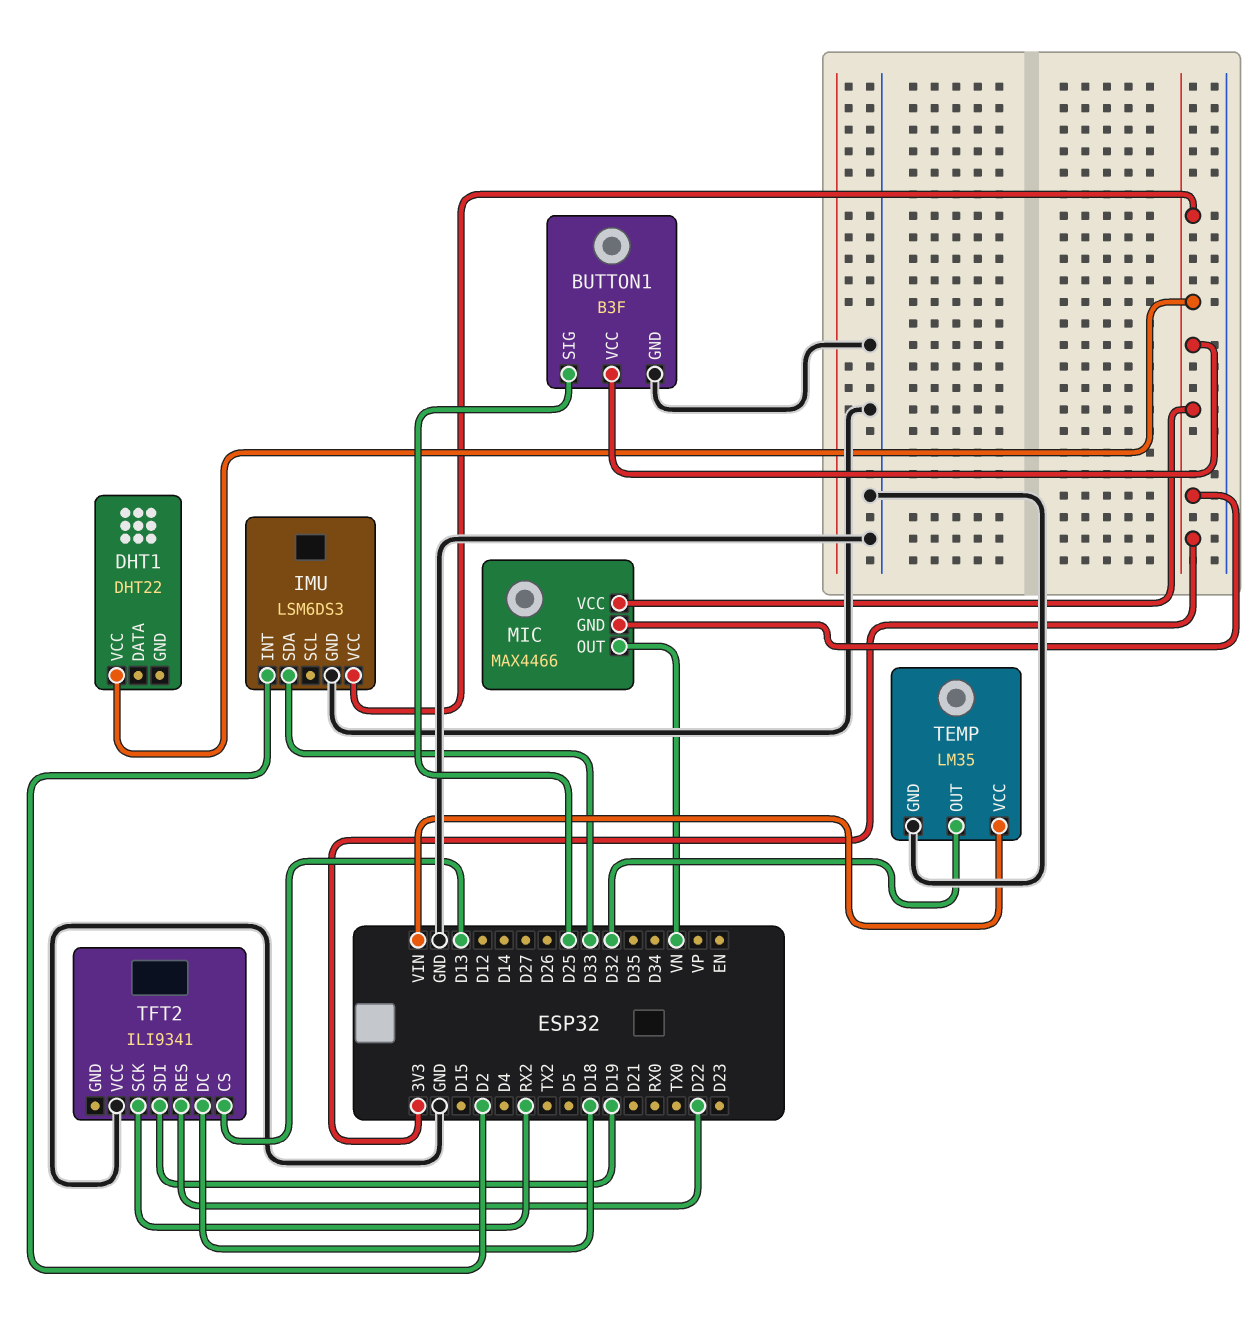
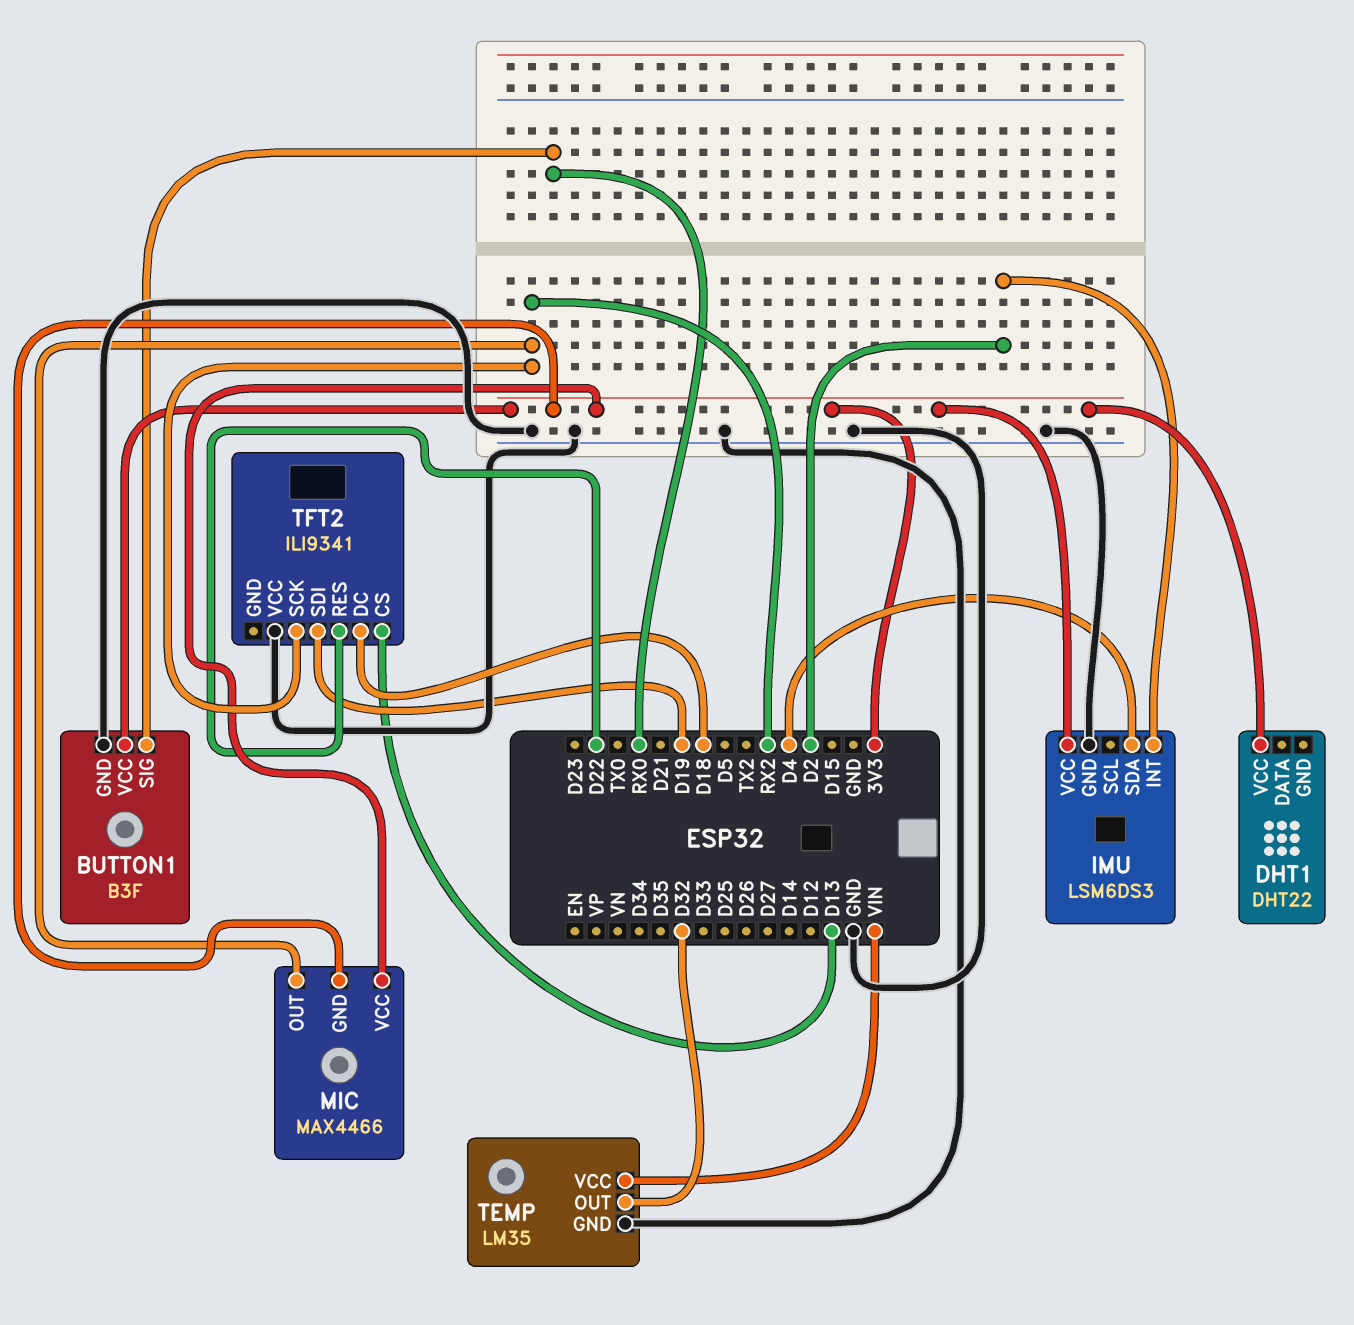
BUTTON1 pin SIG: D25 -> RX0
IMU pin SDA: D33 -> D4
MIC pin OUT: VN -> RX2

